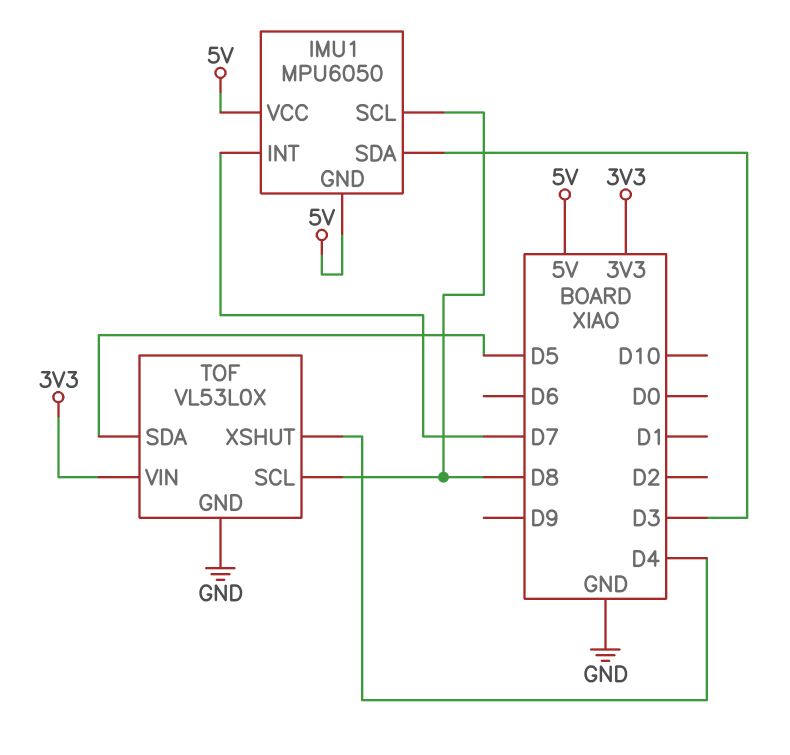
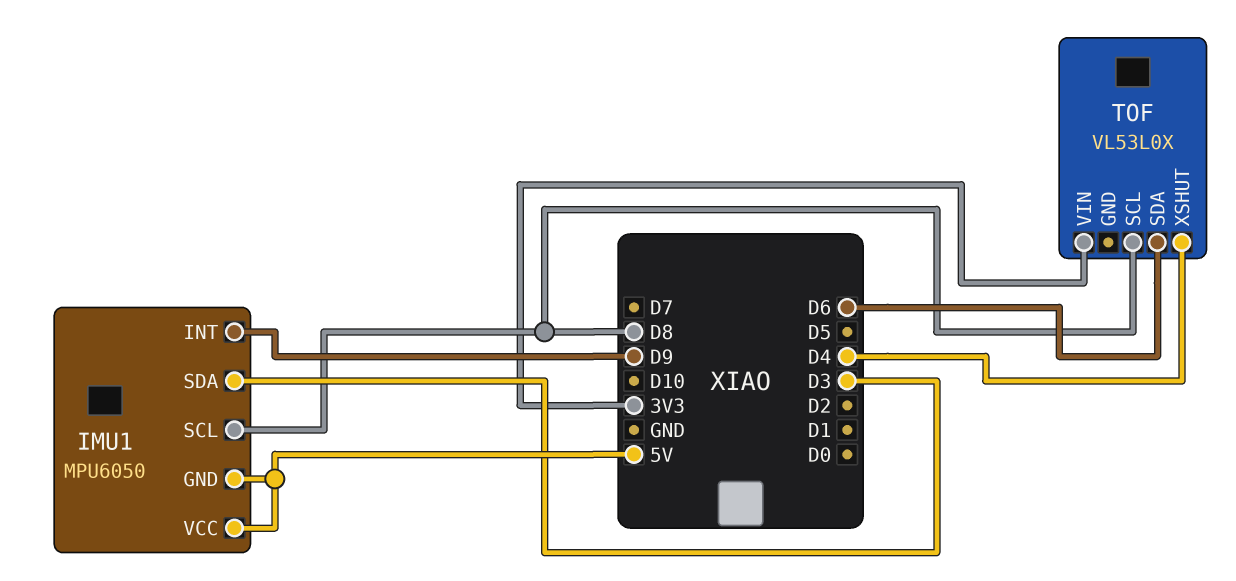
IMU1 pin INT: D7 -> D9
TOF pin GND: GND -> none
TOF pin SDA: D5 -> D6

